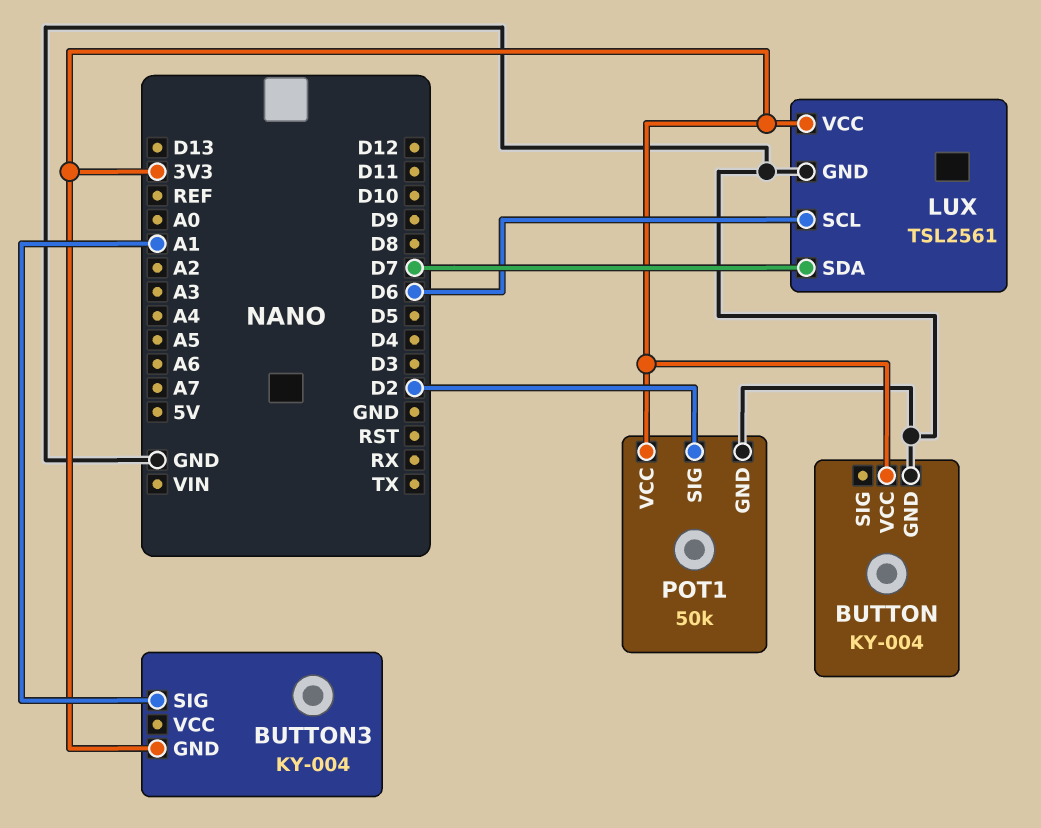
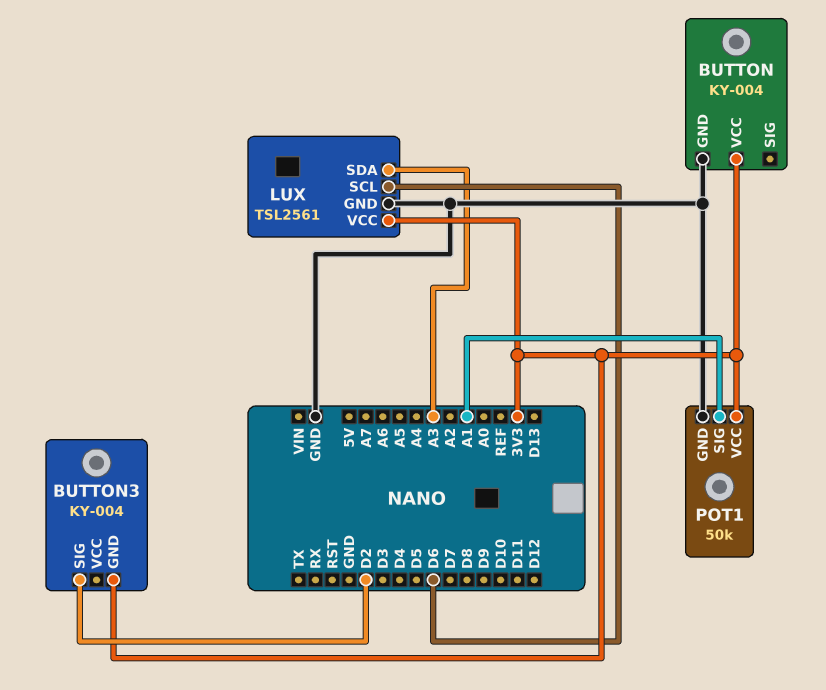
BUTTON3 pin SIG: A1 -> D2
LUX pin SDA: D7 -> A3
POT1 pin SIG: D2 -> A1

